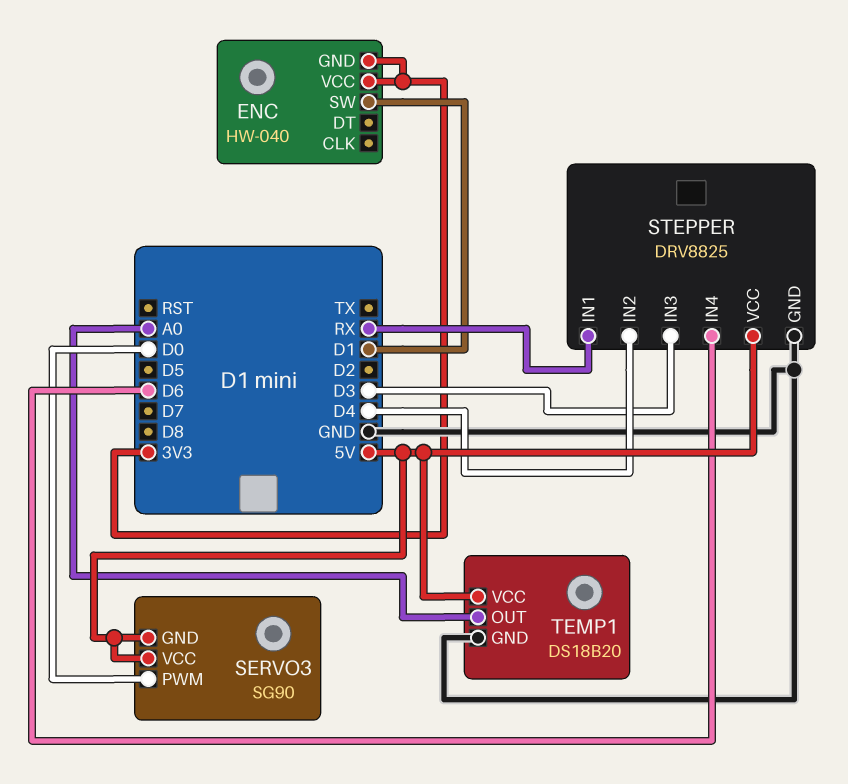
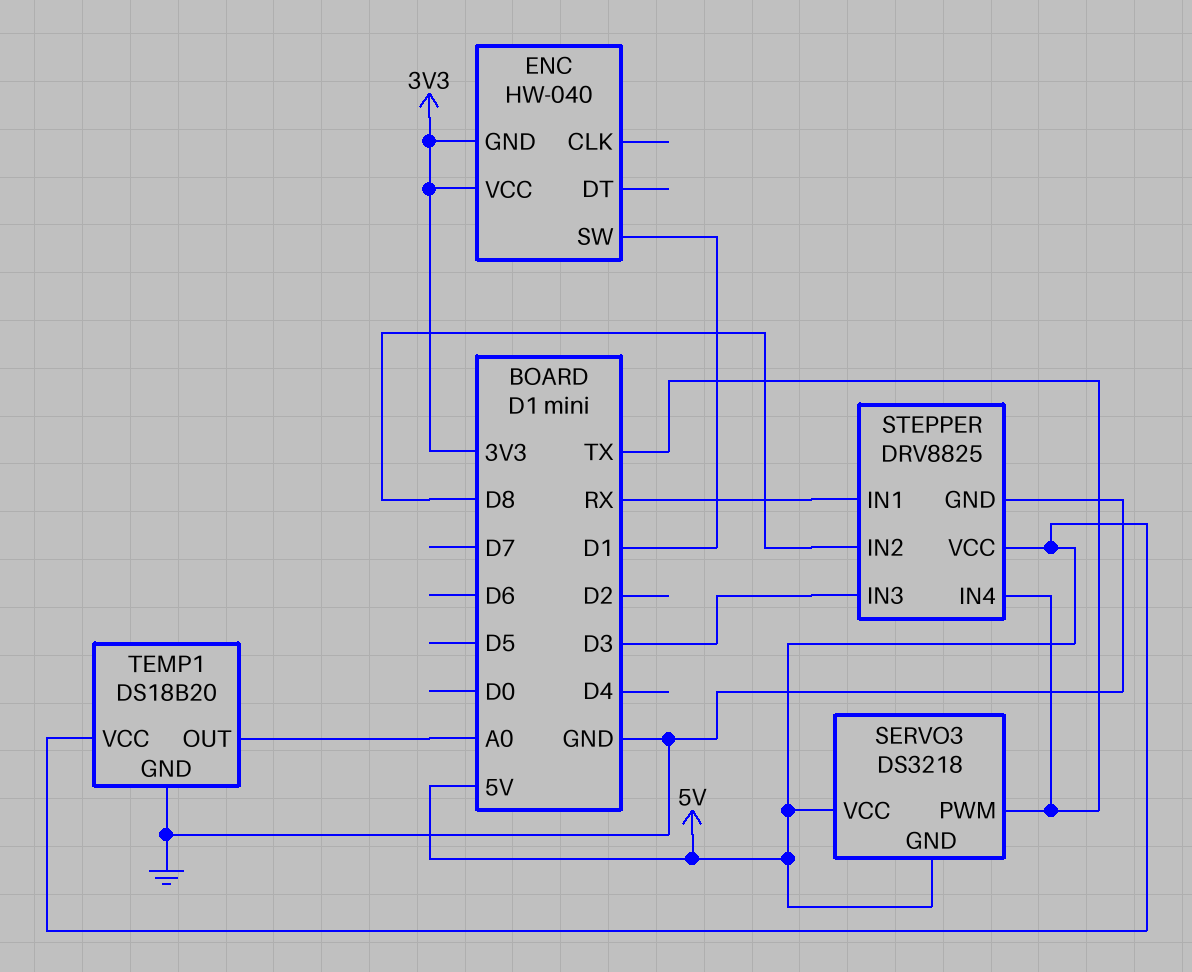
SERVO3: SG90 -> DS3218
SERVO3 pin PWM: D0 -> TX
STEPPER pin IN2: D4 -> D8
STEPPER pin IN4: D6 -> TX

